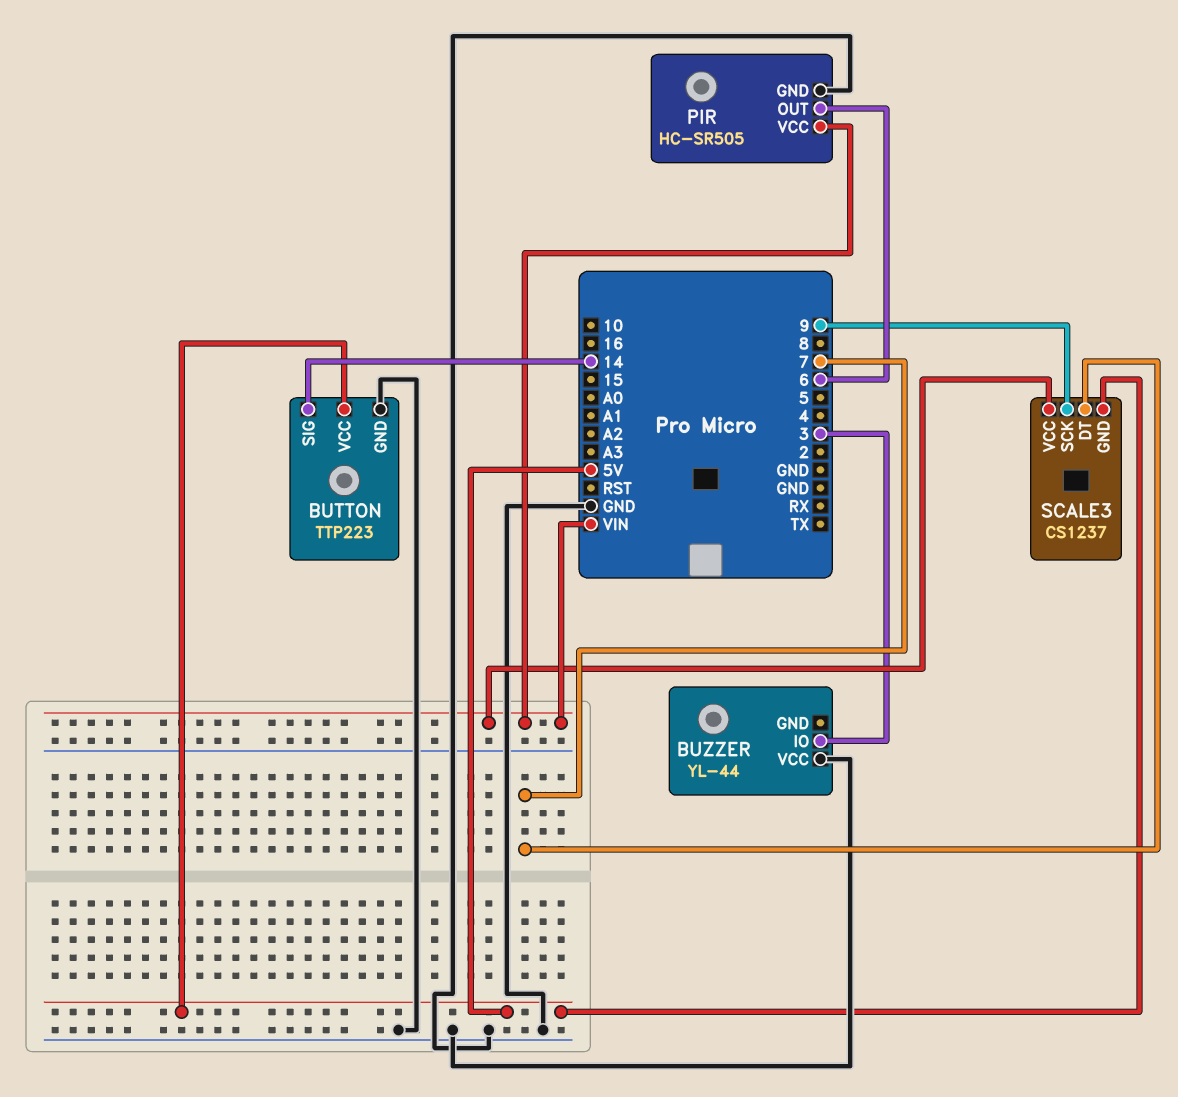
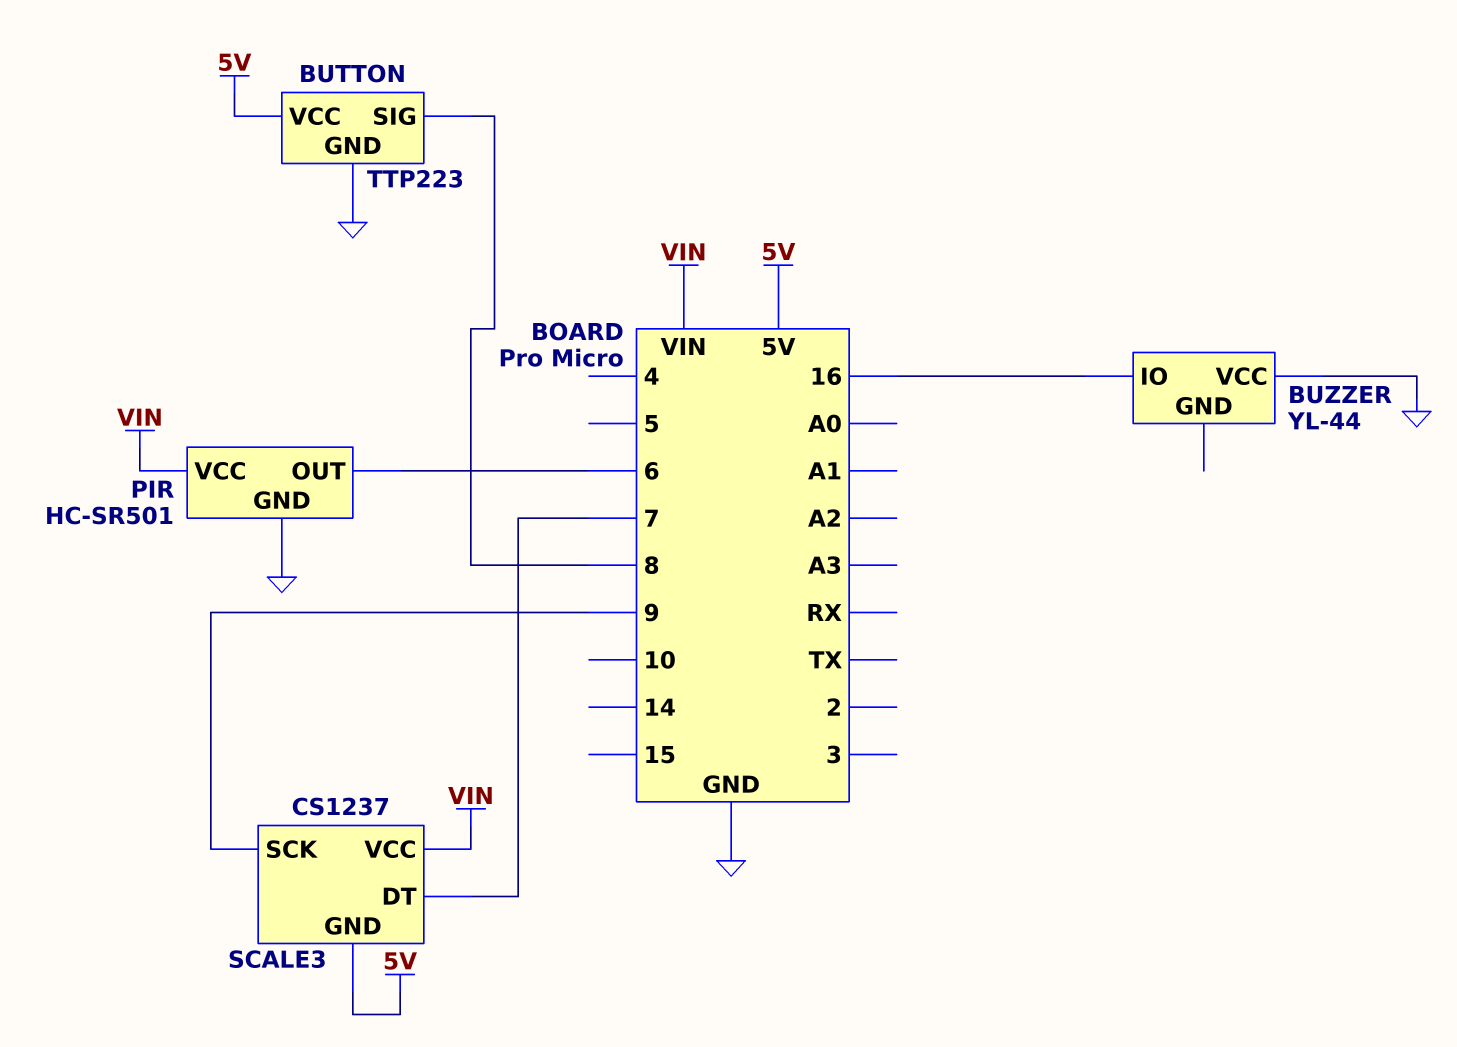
BUTTON pin SIG: 14 -> 8
BUZZER pin IO: 3 -> 16
PIR: HC-SR505 -> HC-SR501

